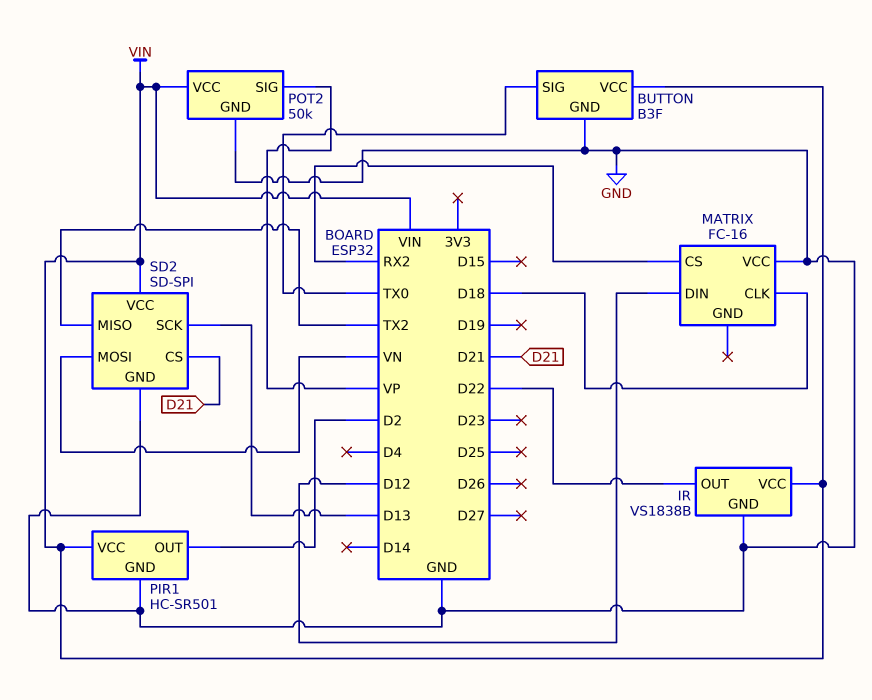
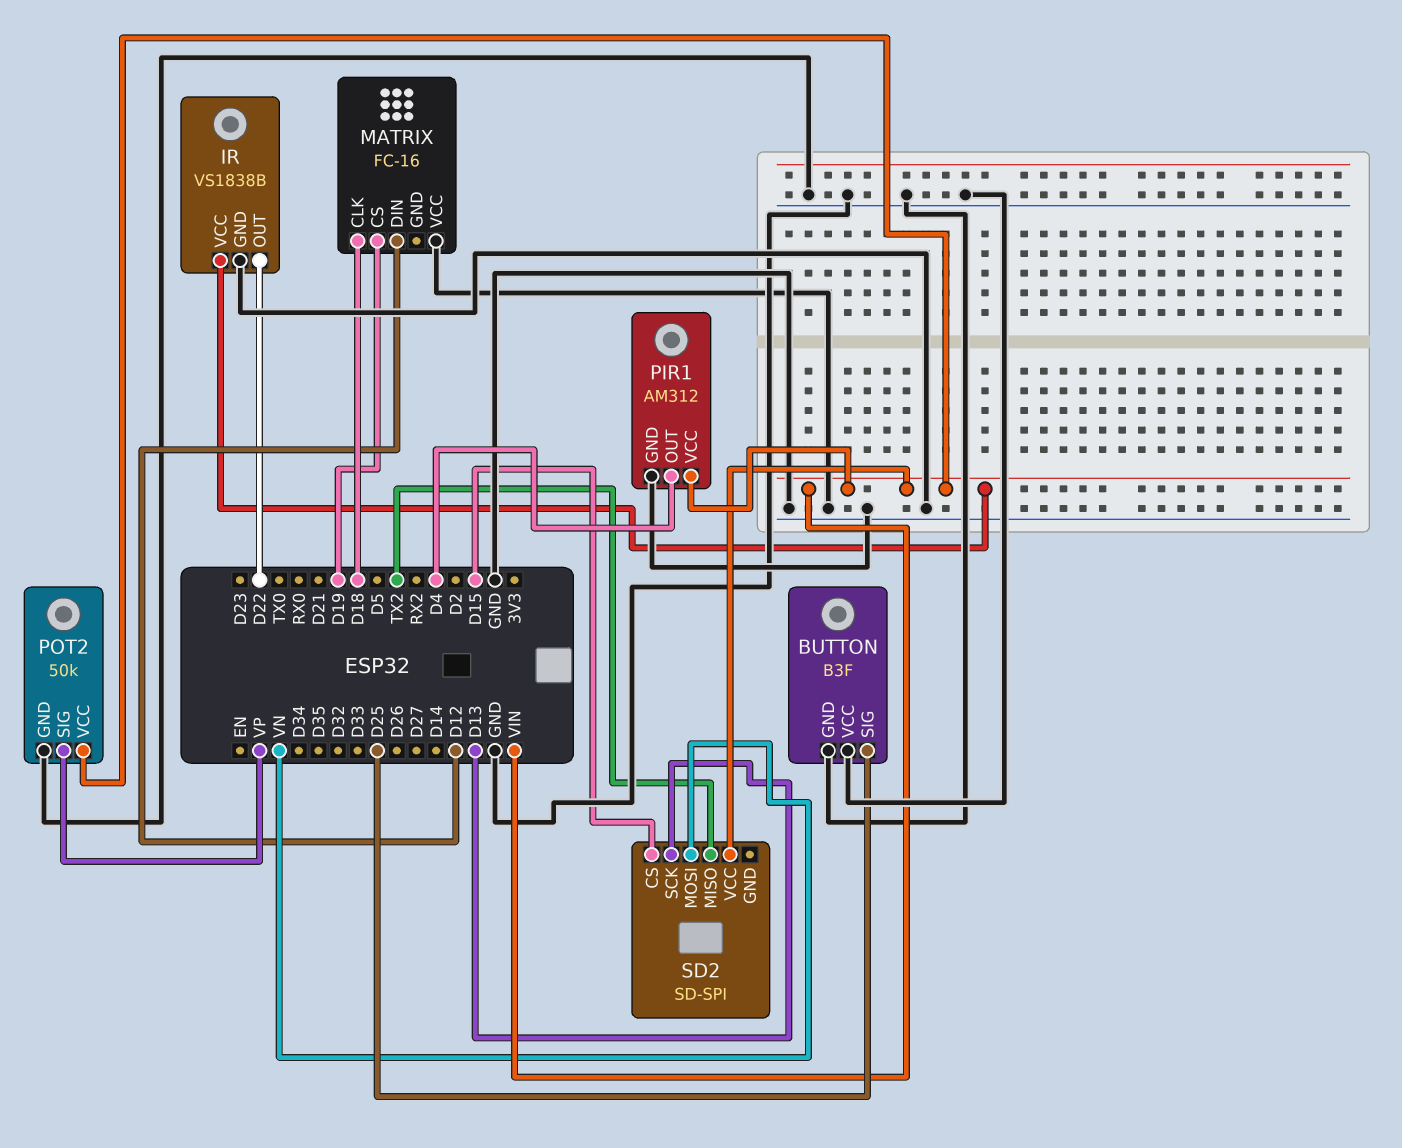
BUTTON pin SIG: TX0 -> D25
BUTTON pin VCC: VIN -> GND
MATRIX pin CS: RX2 -> D19
PIR1: HC-SR501 -> AM312
PIR1 pin OUT: D2 -> D4
SD2 pin CS: D21 -> D15
SD2 pin GND: GND -> none

